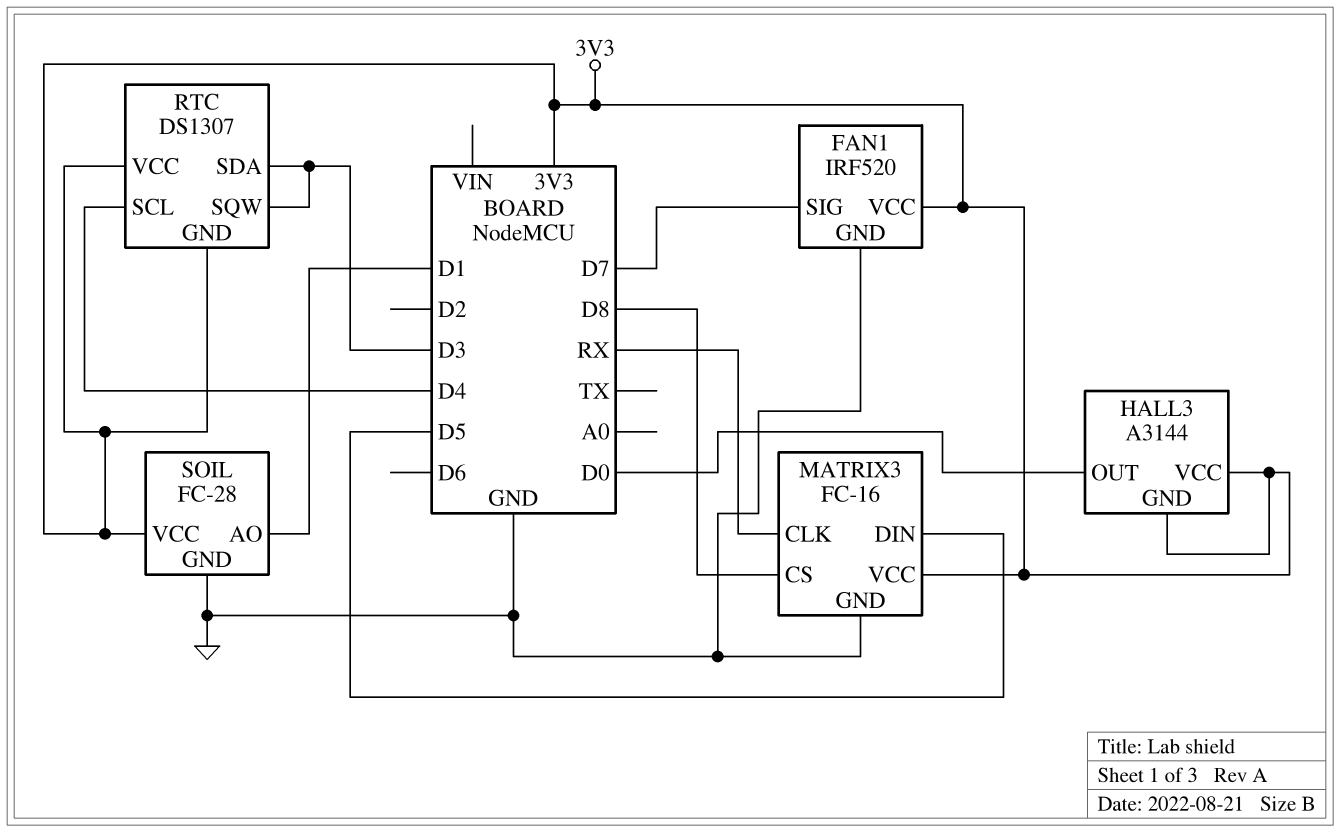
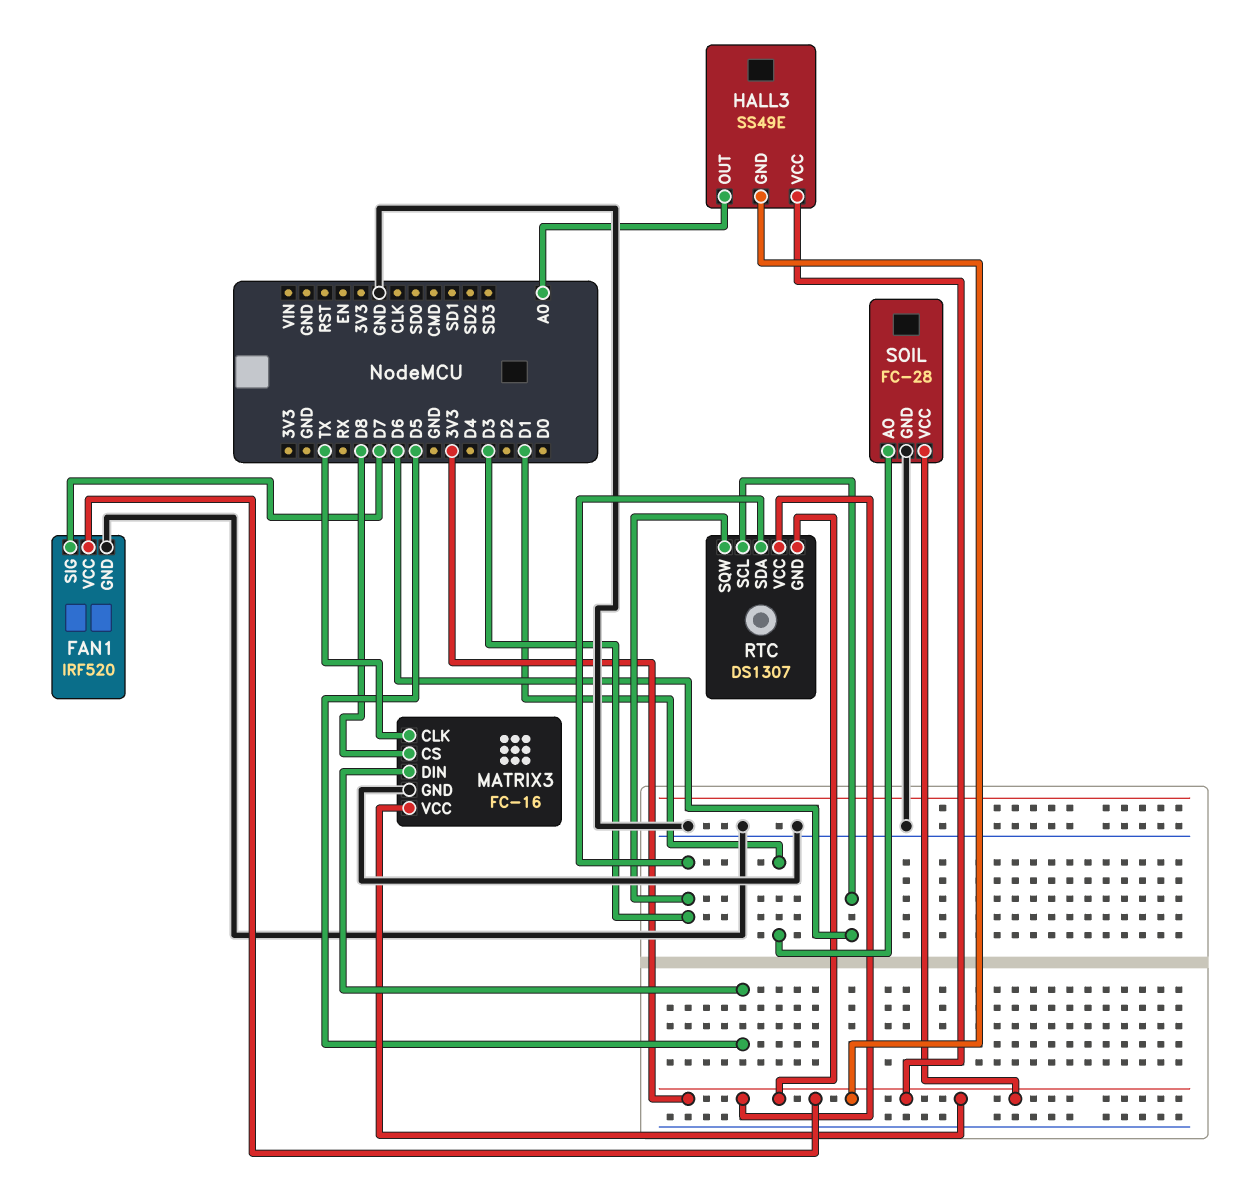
HALL3: A3144 -> SS49E
HALL3 pin OUT: D0 -> A0
MATRIX3 pin CLK: RX -> TX
RTC pin SCL: D4 -> D6

